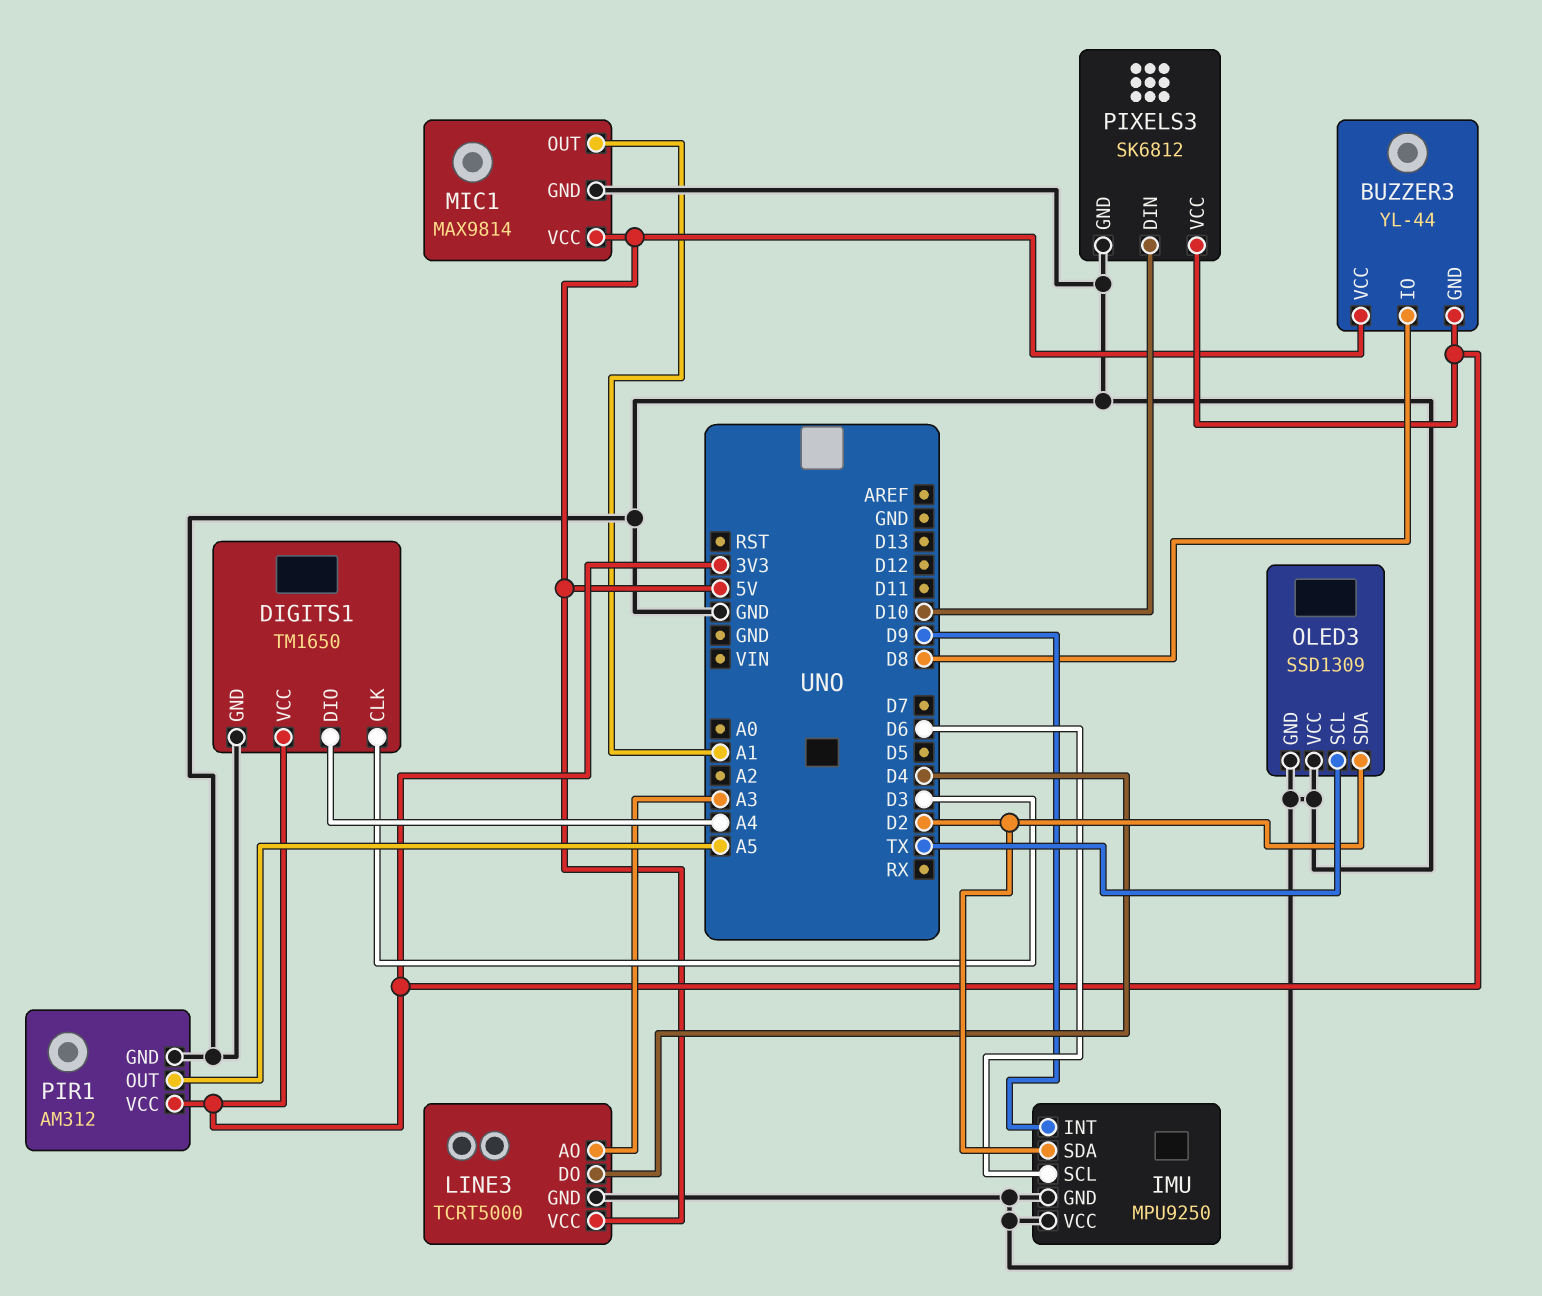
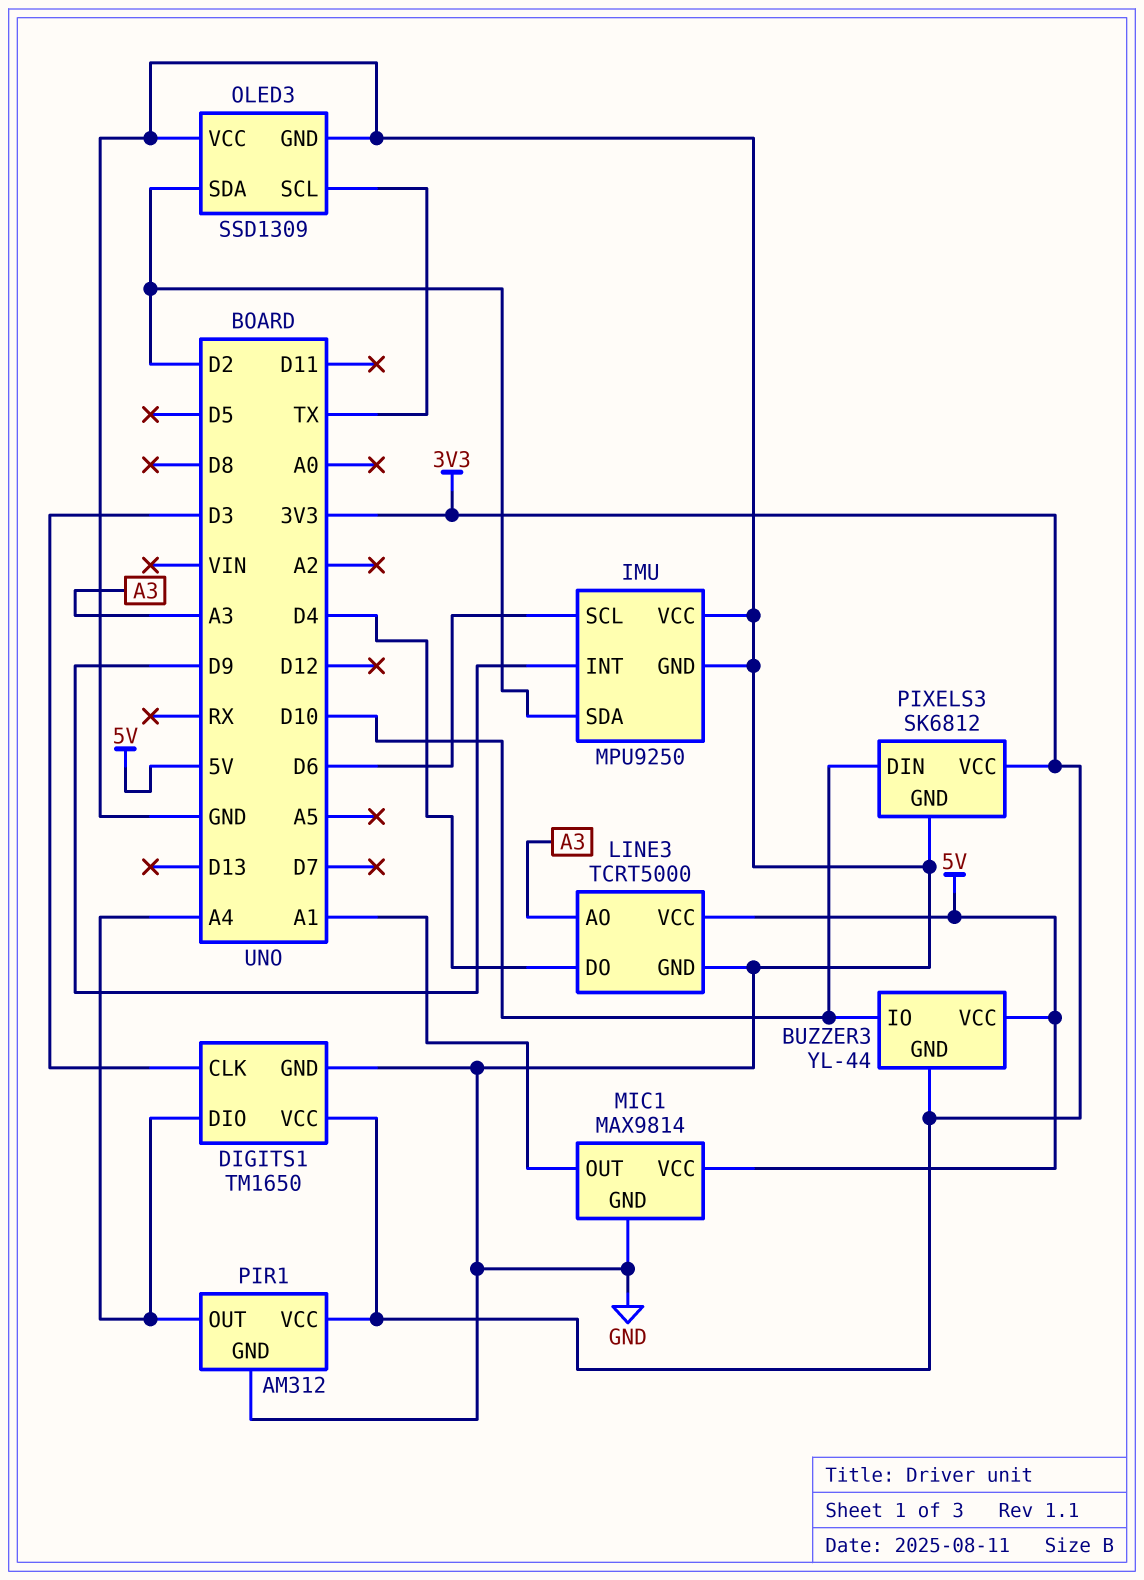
BUZZER3 pin IO: D8 -> D10
PIR1 pin OUT: A5 -> A4

